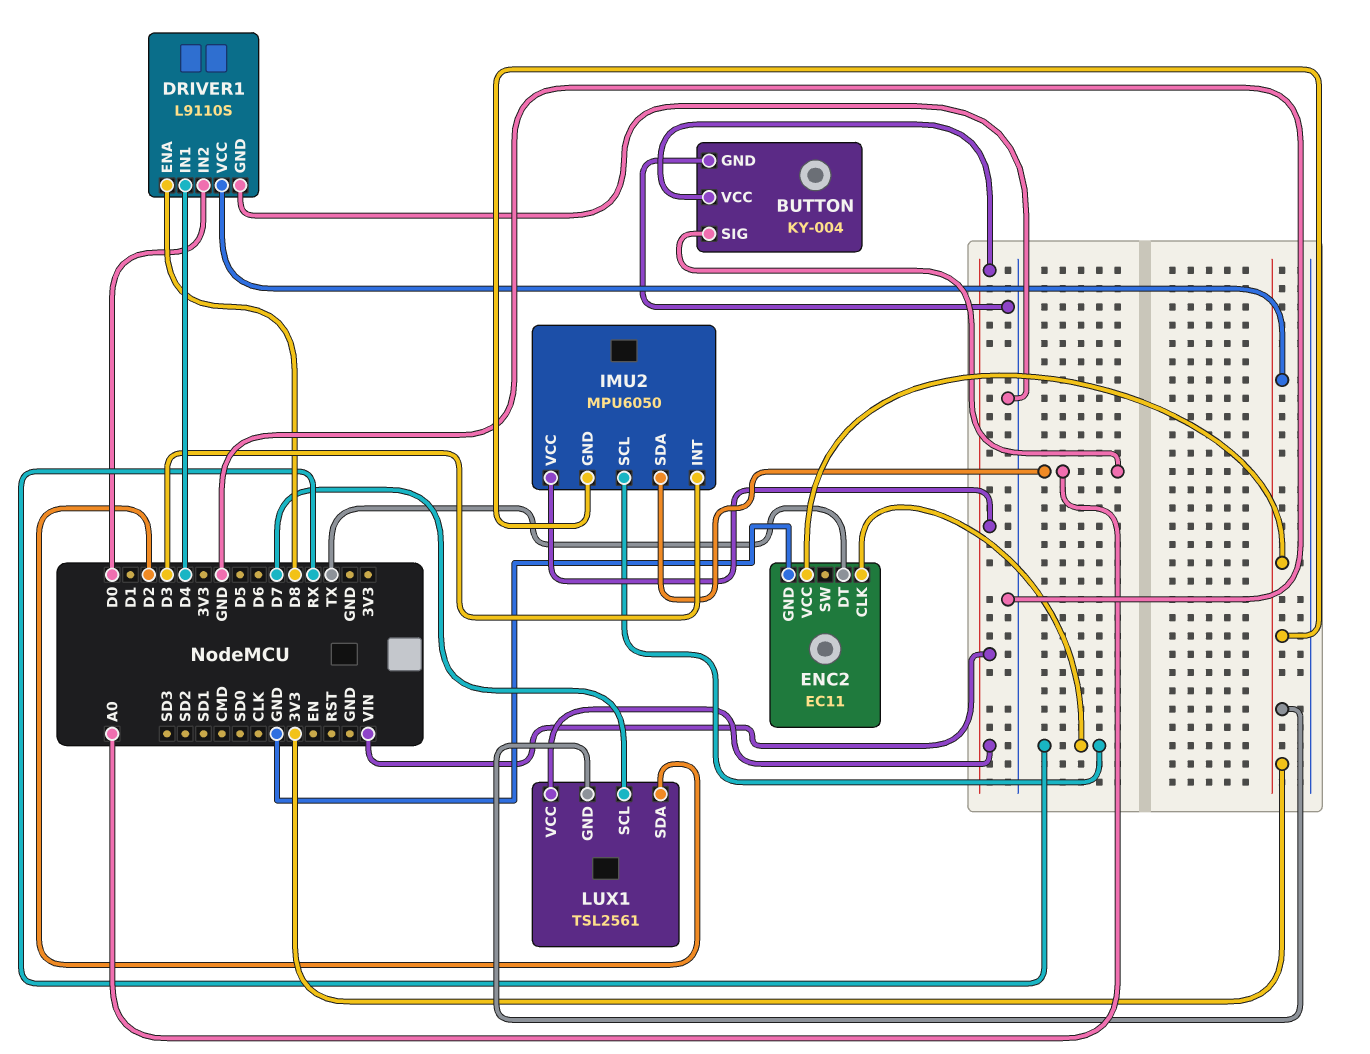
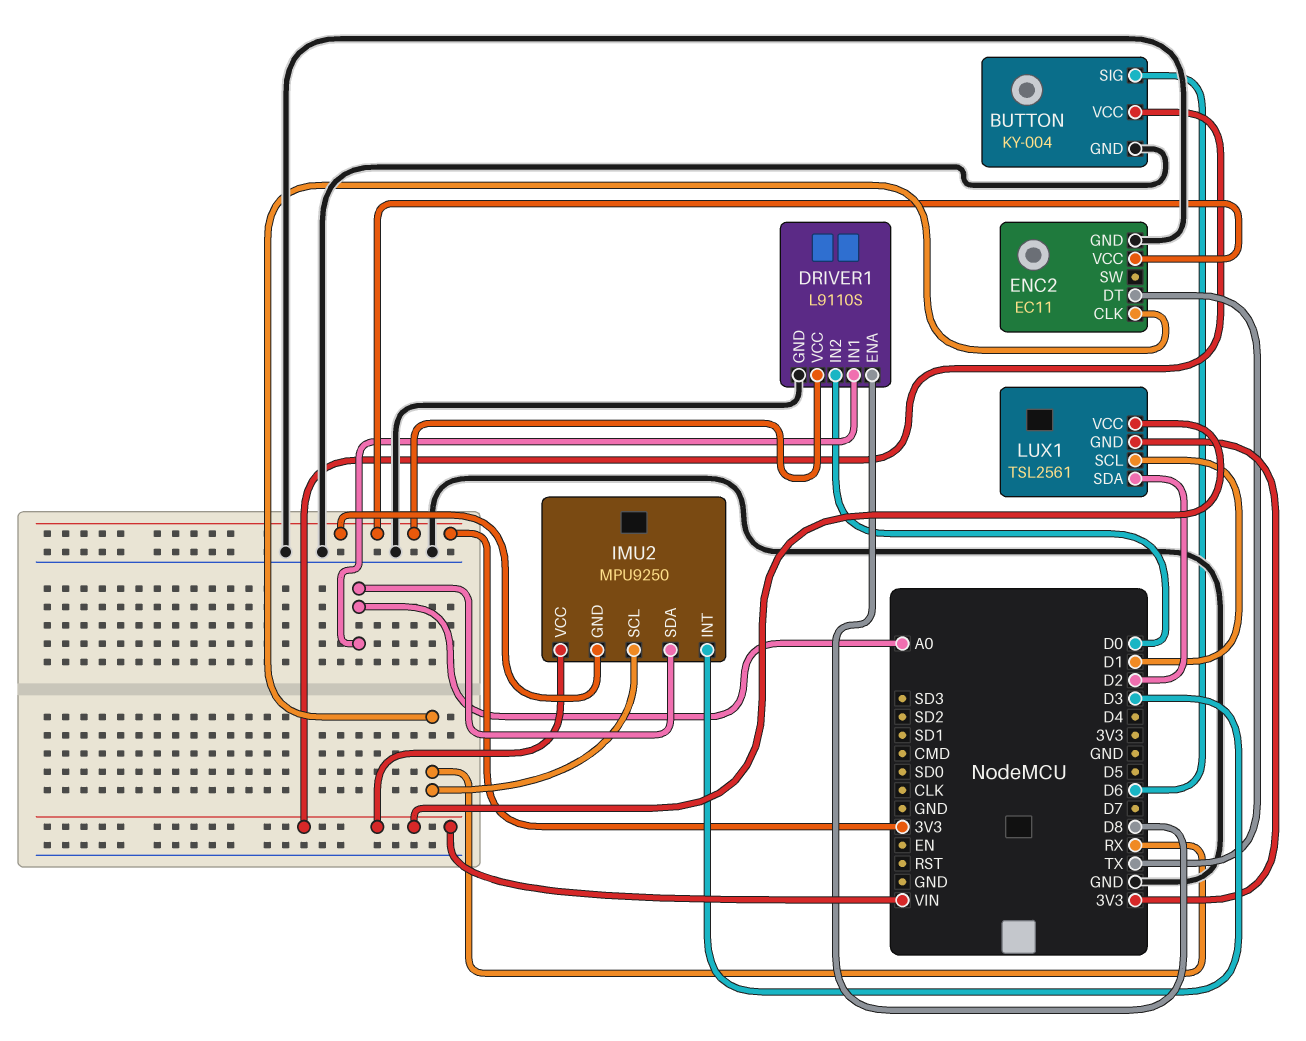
BUTTON pin SIG: A0 -> D6
DRIVER1 pin IN1: D4 -> A0
IMU2: MPU6050 -> MPU9250
LUX1 pin SCL: D7 -> D1

